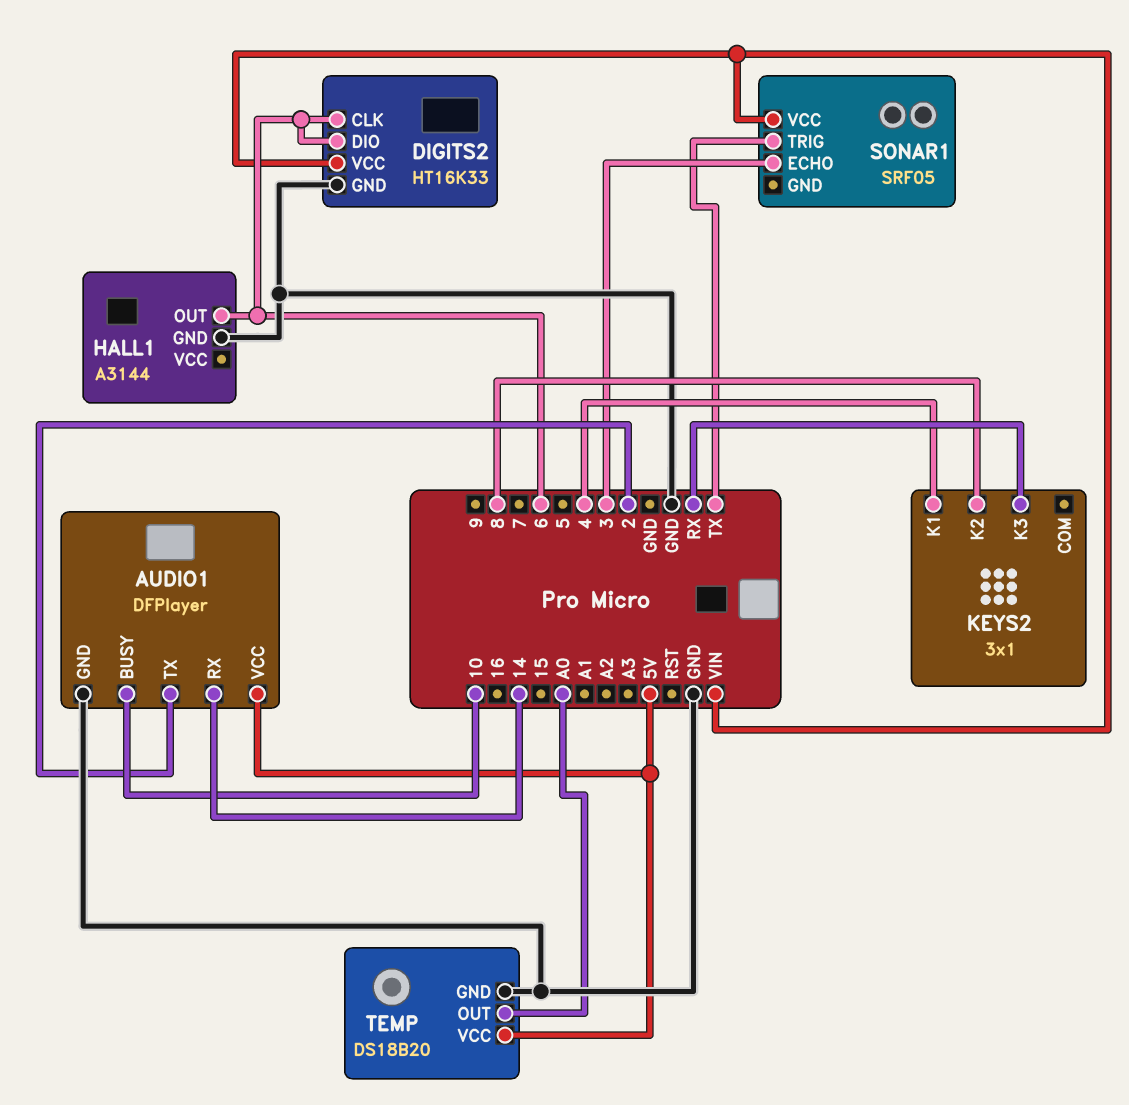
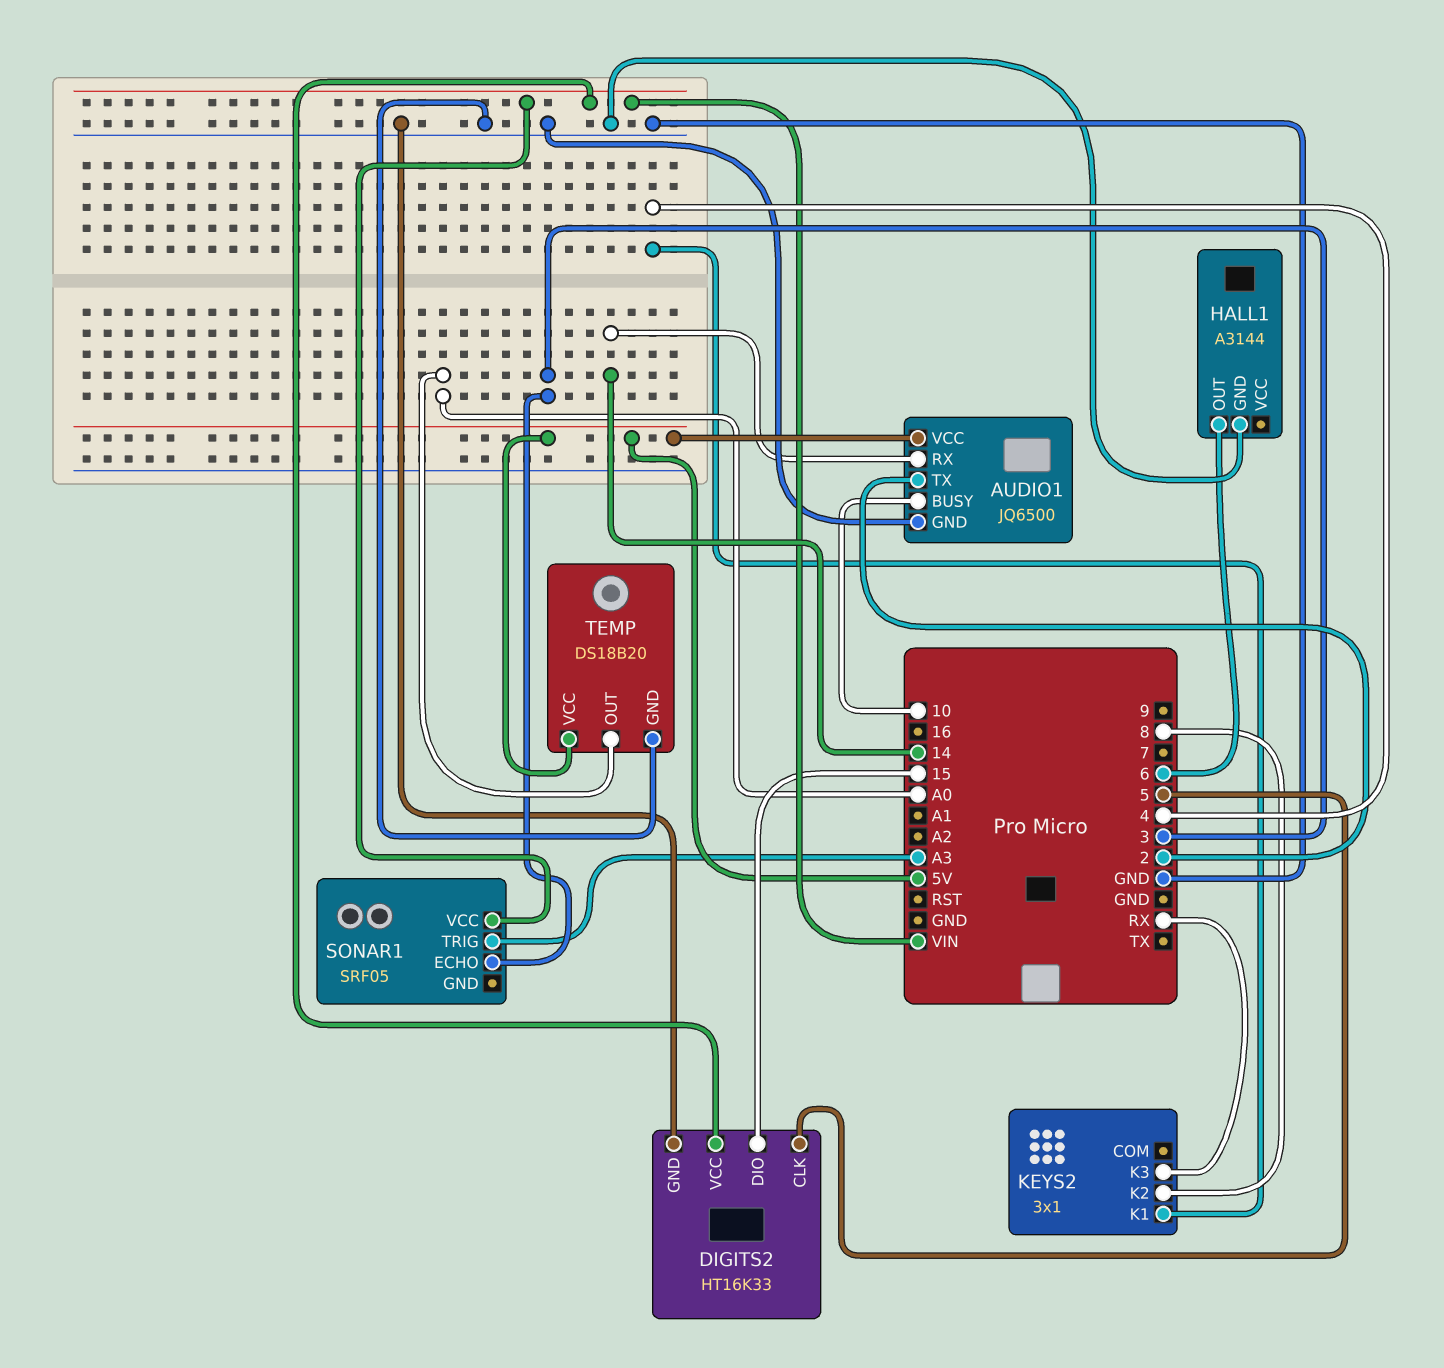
AUDIO1: DFPlayer -> JQ6500
DIGITS2 pin CLK: 6 -> 5
DIGITS2 pin DIO: 6 -> 15
SONAR1 pin TRIG: TX -> A3

